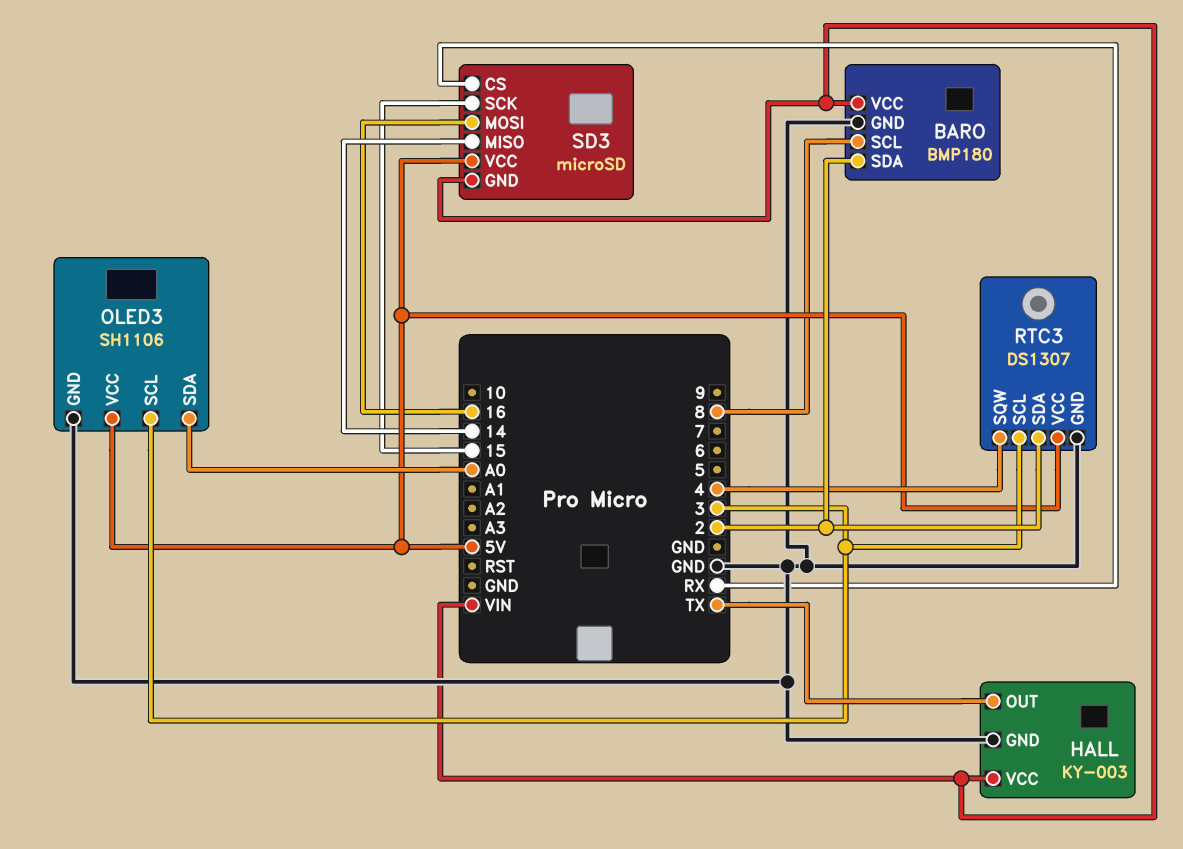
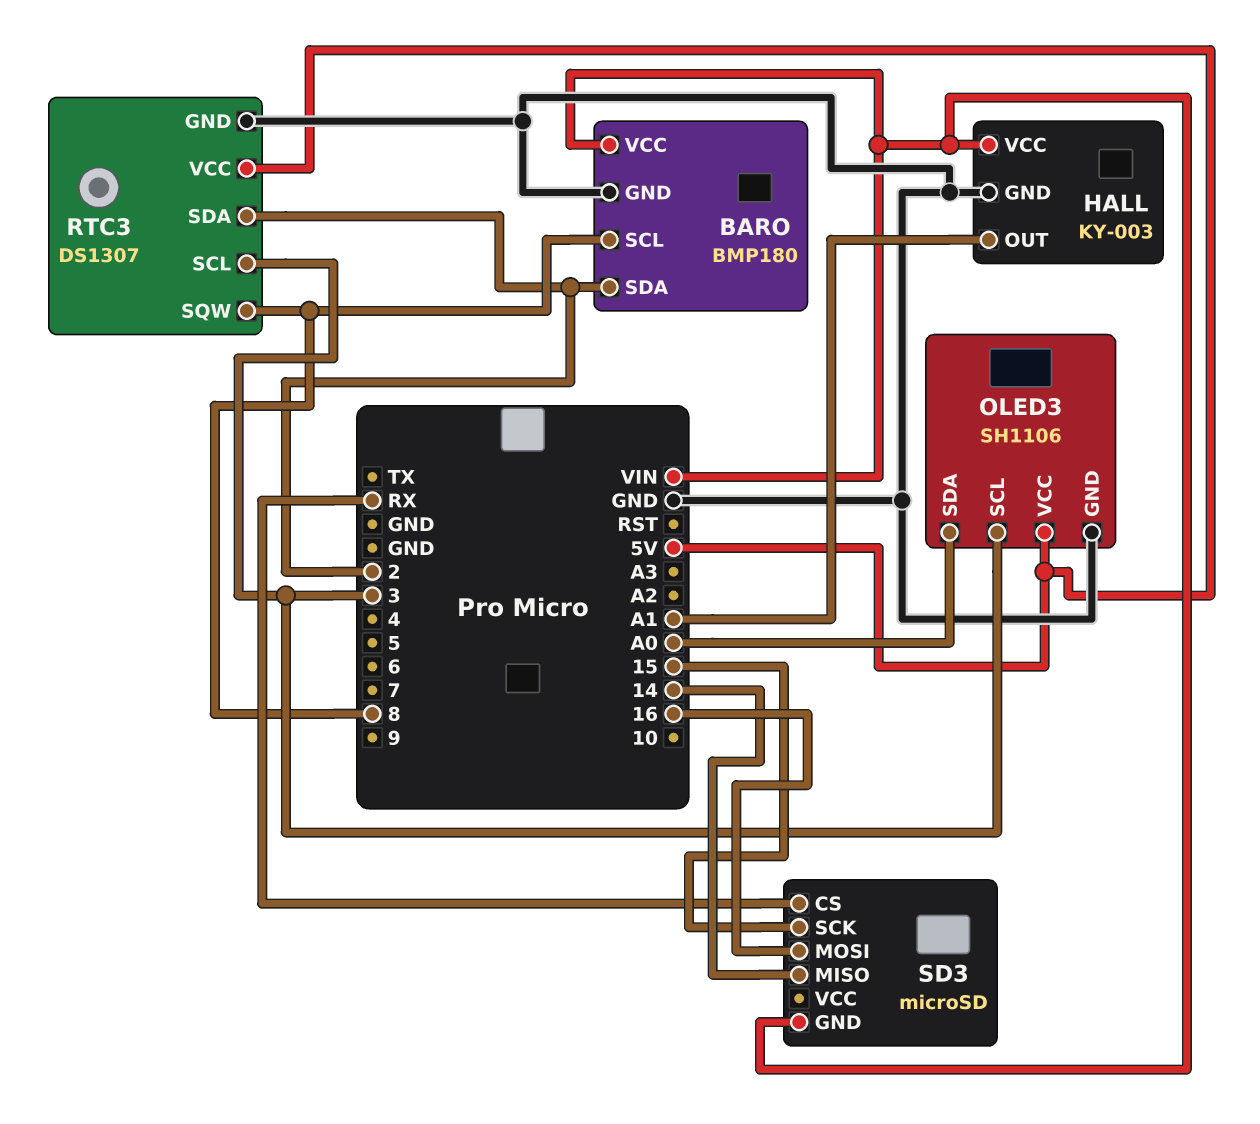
HALL pin OUT: TX -> A1
RTC3 pin SQW: 4 -> 8
SD3 pin VCC: 5V -> none

